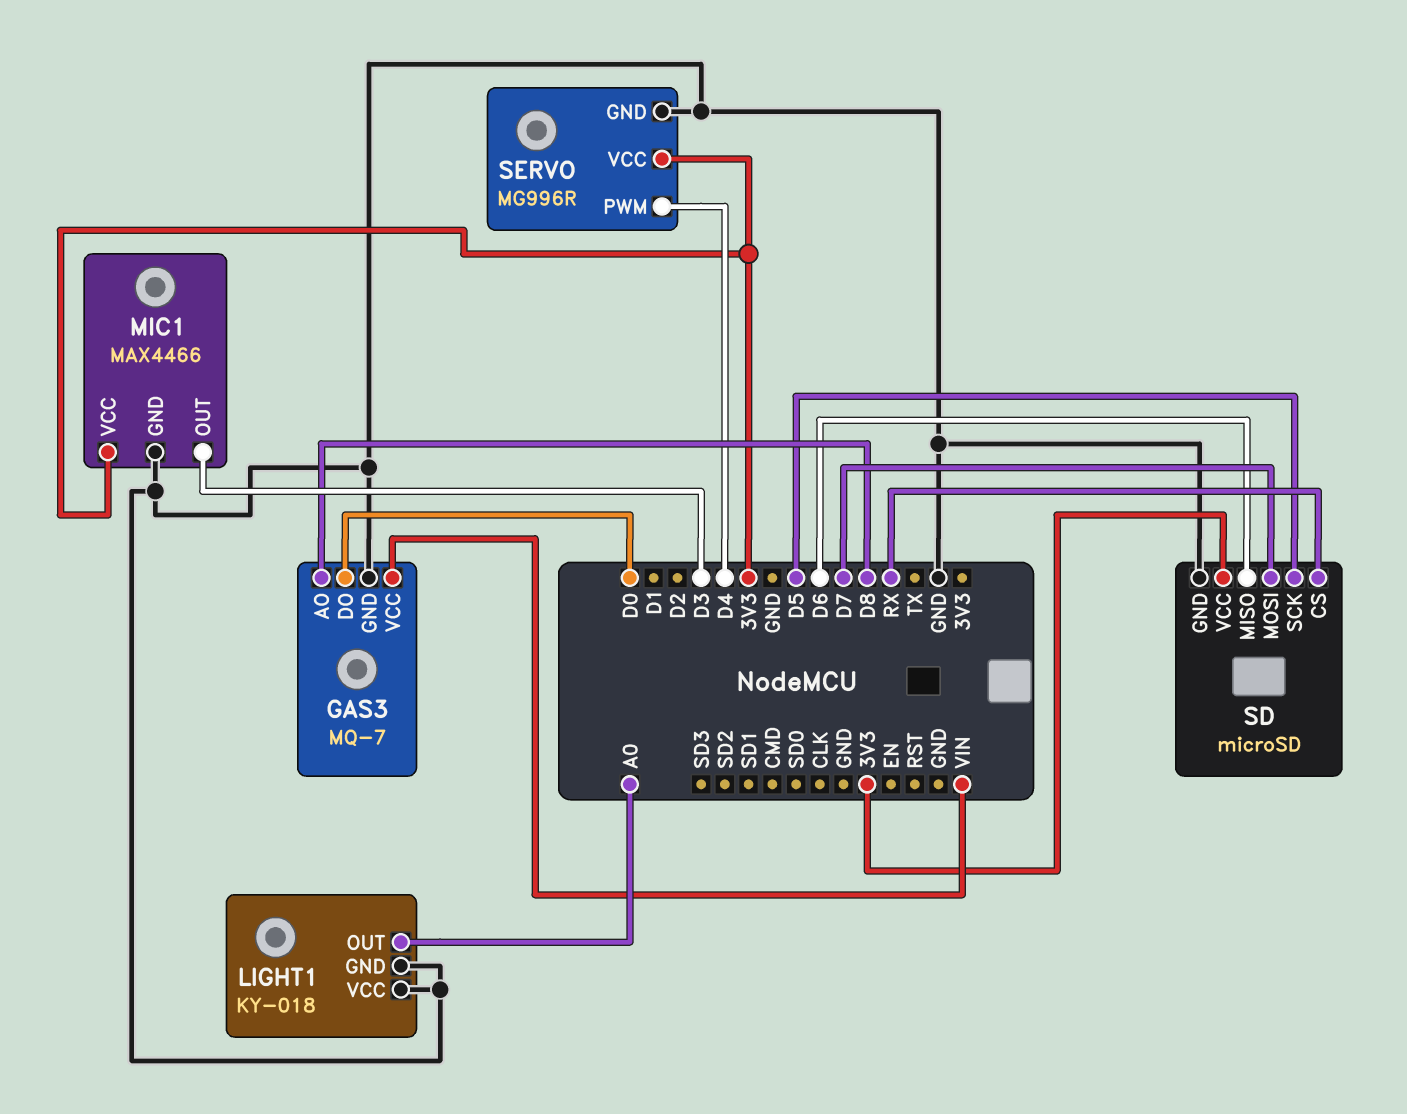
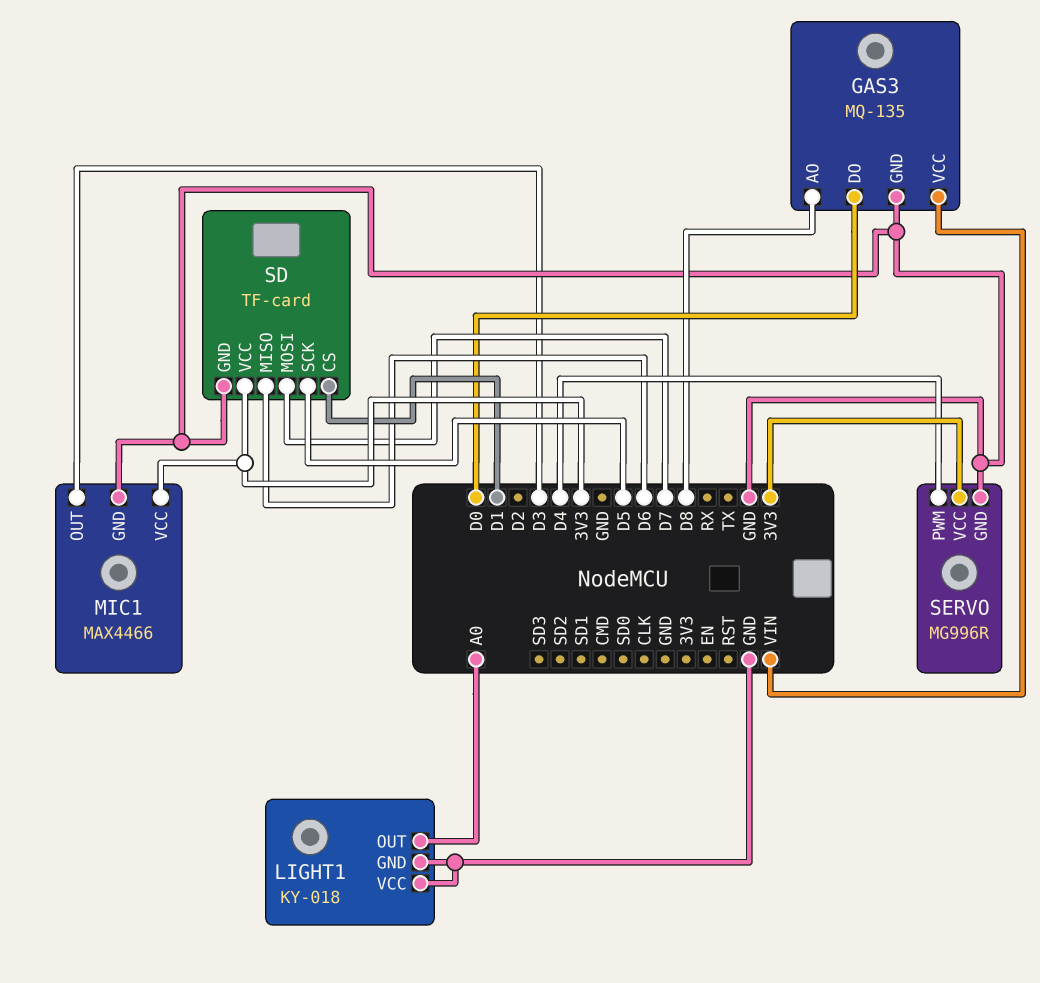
GAS3: MQ-7 -> MQ-135
SD: microSD -> TF-card
SD pin CS: RX -> D1

